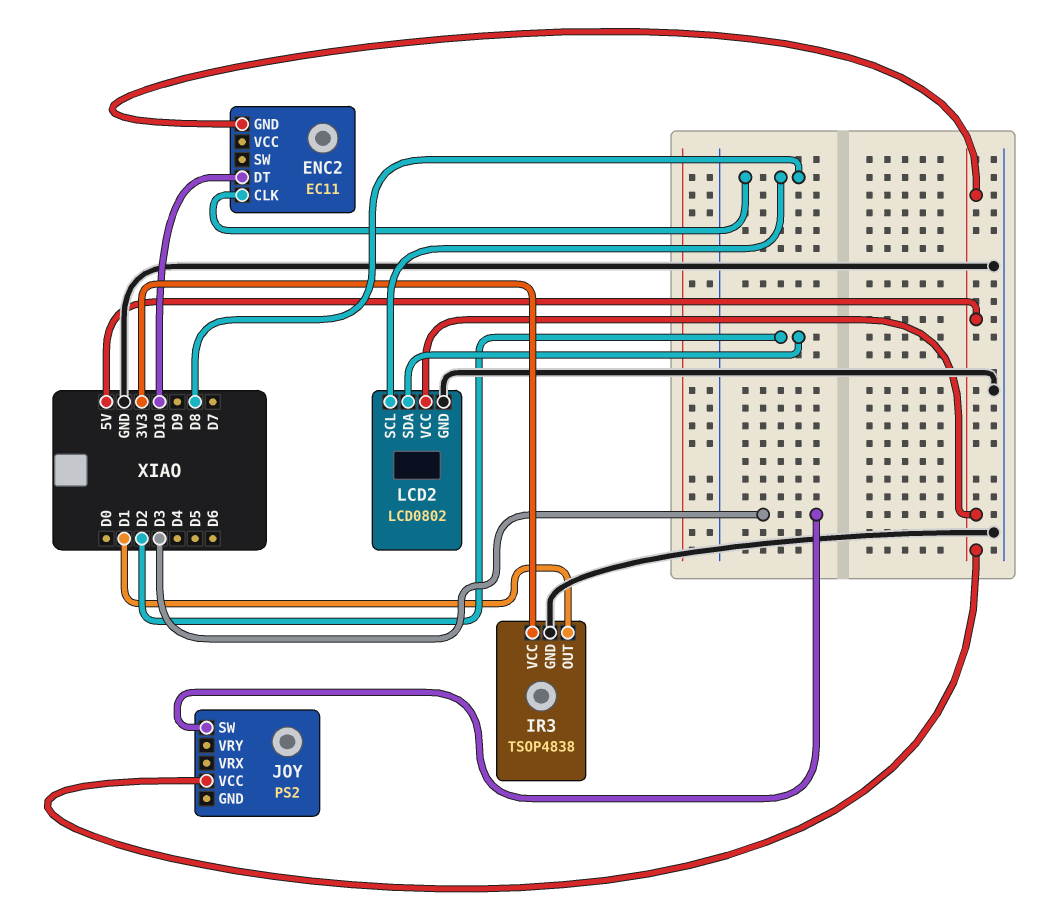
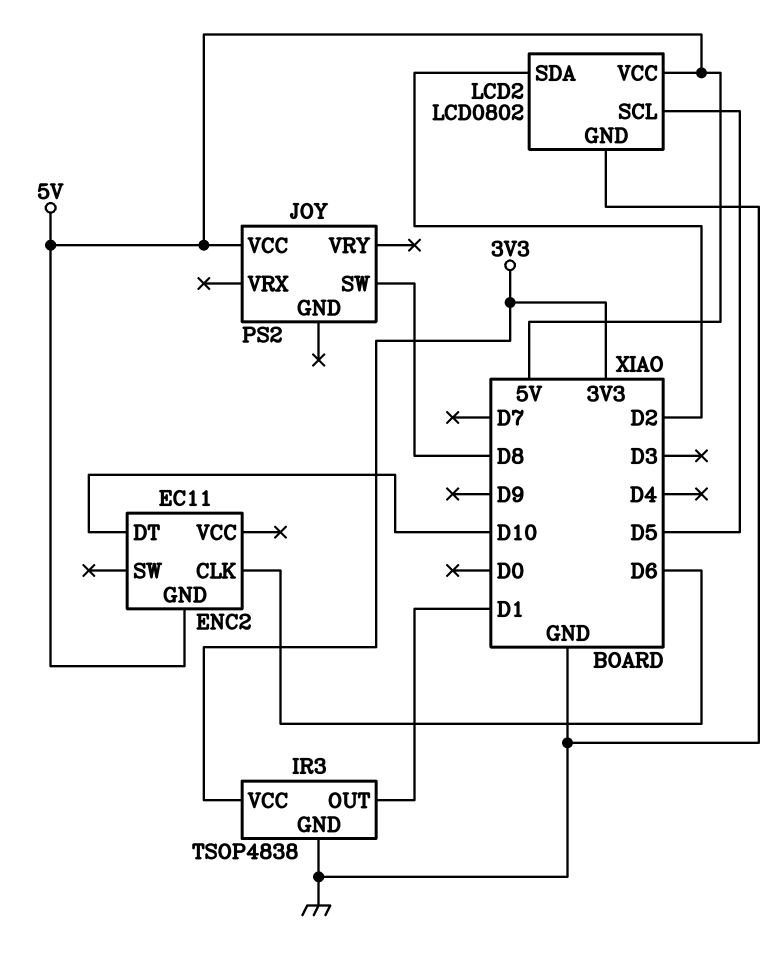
ENC2 pin CLK: D8 -> D6
JOY pin SW: D3 -> D8
LCD2 pin SCL: D8 -> D5

